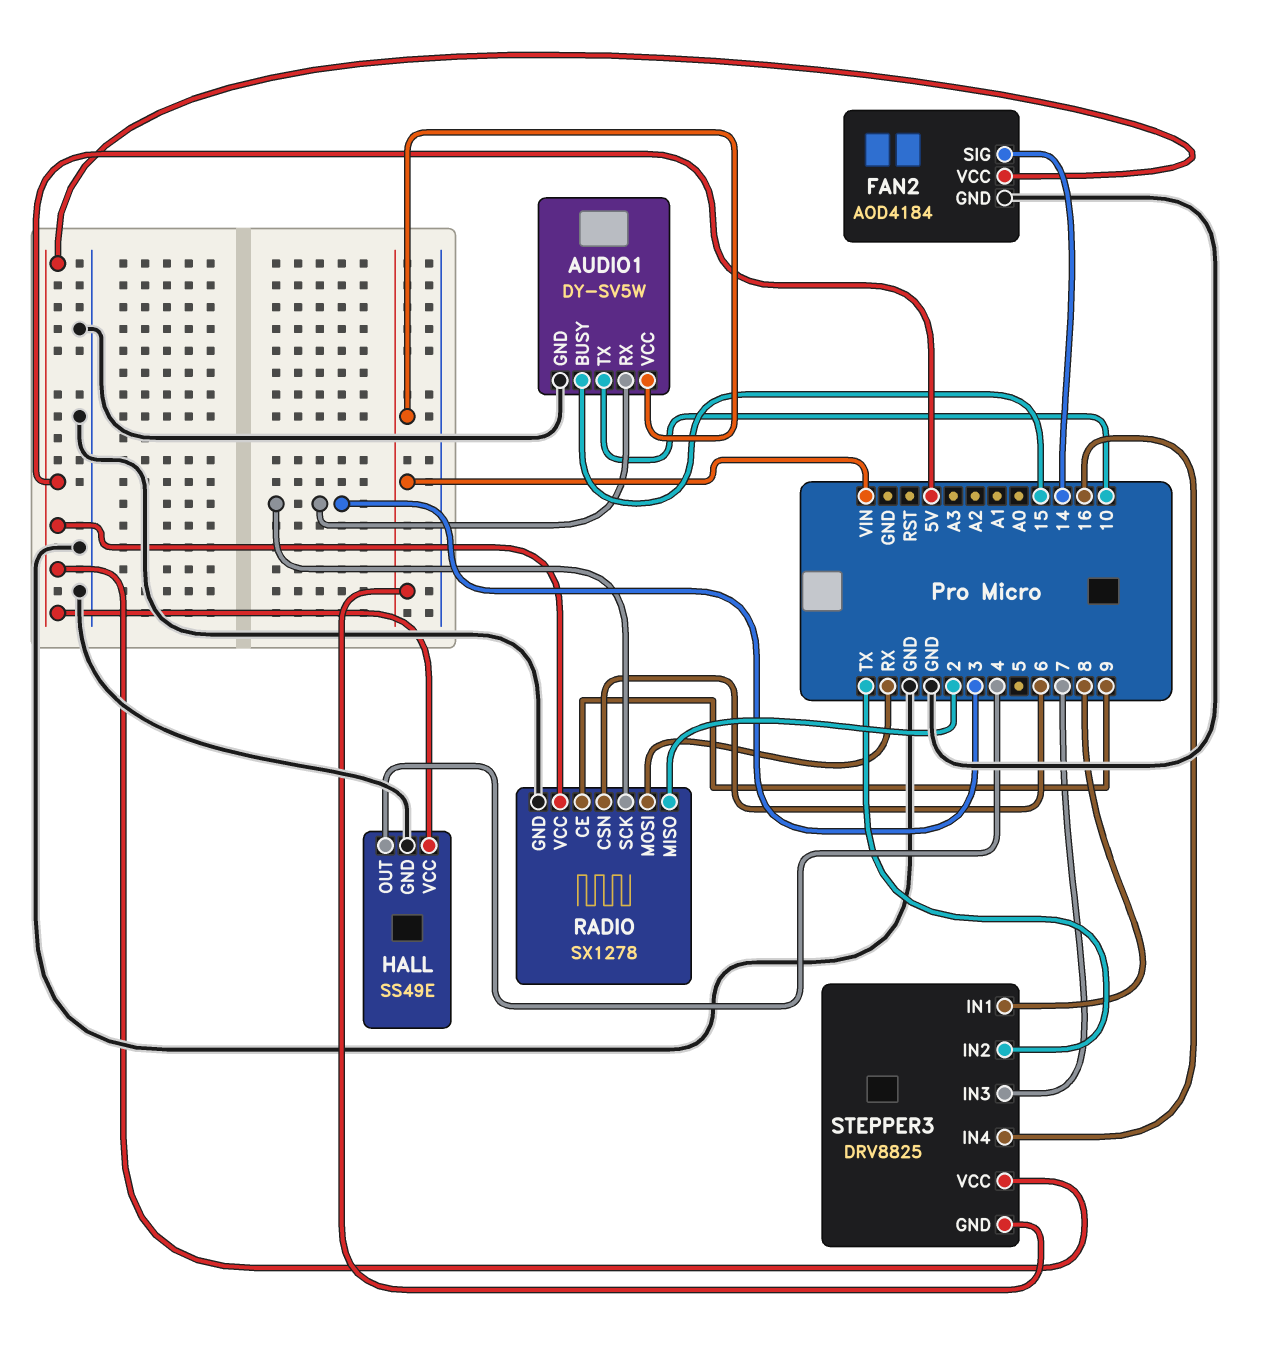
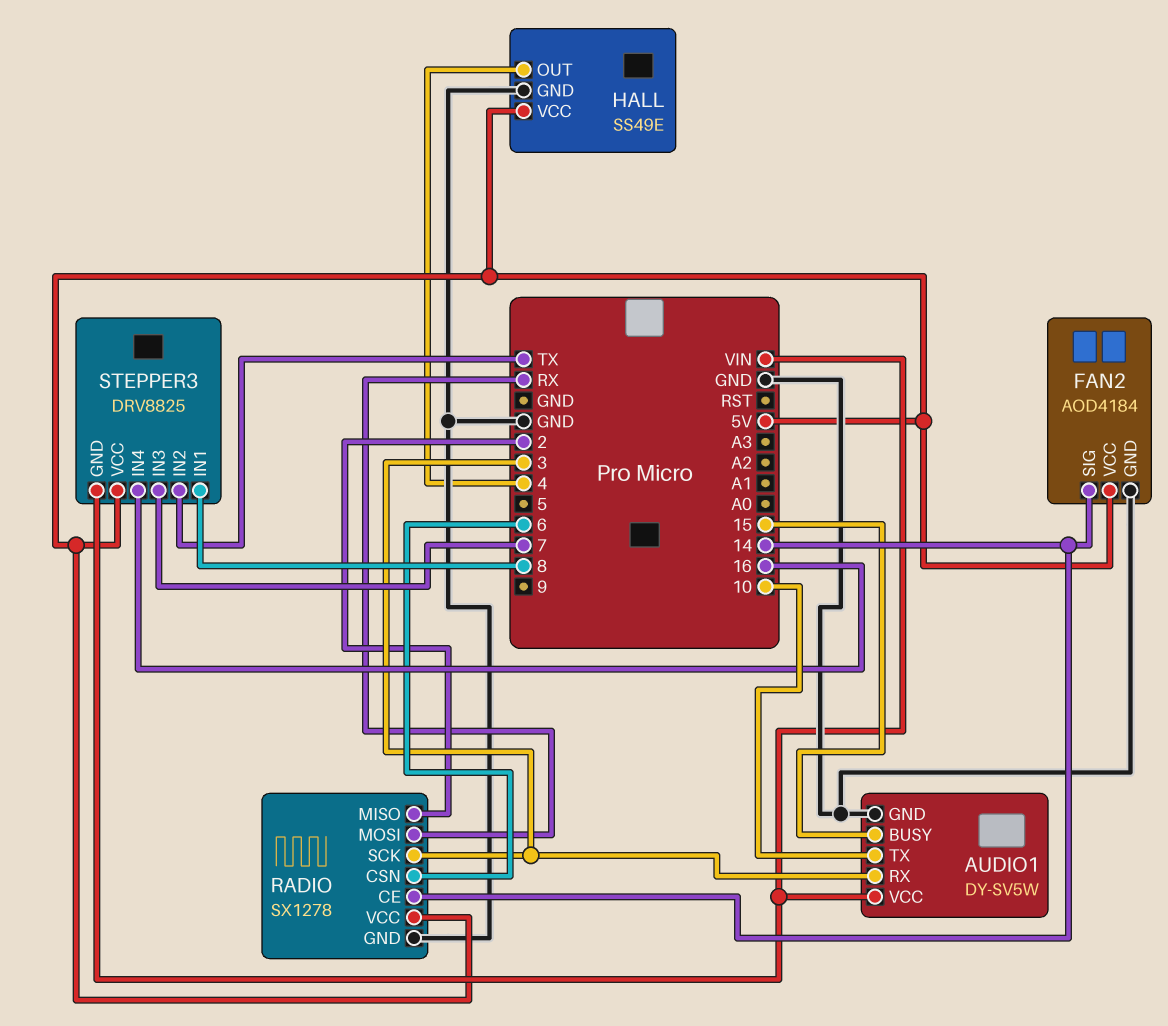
RADIO pin CE: 9 -> 14

